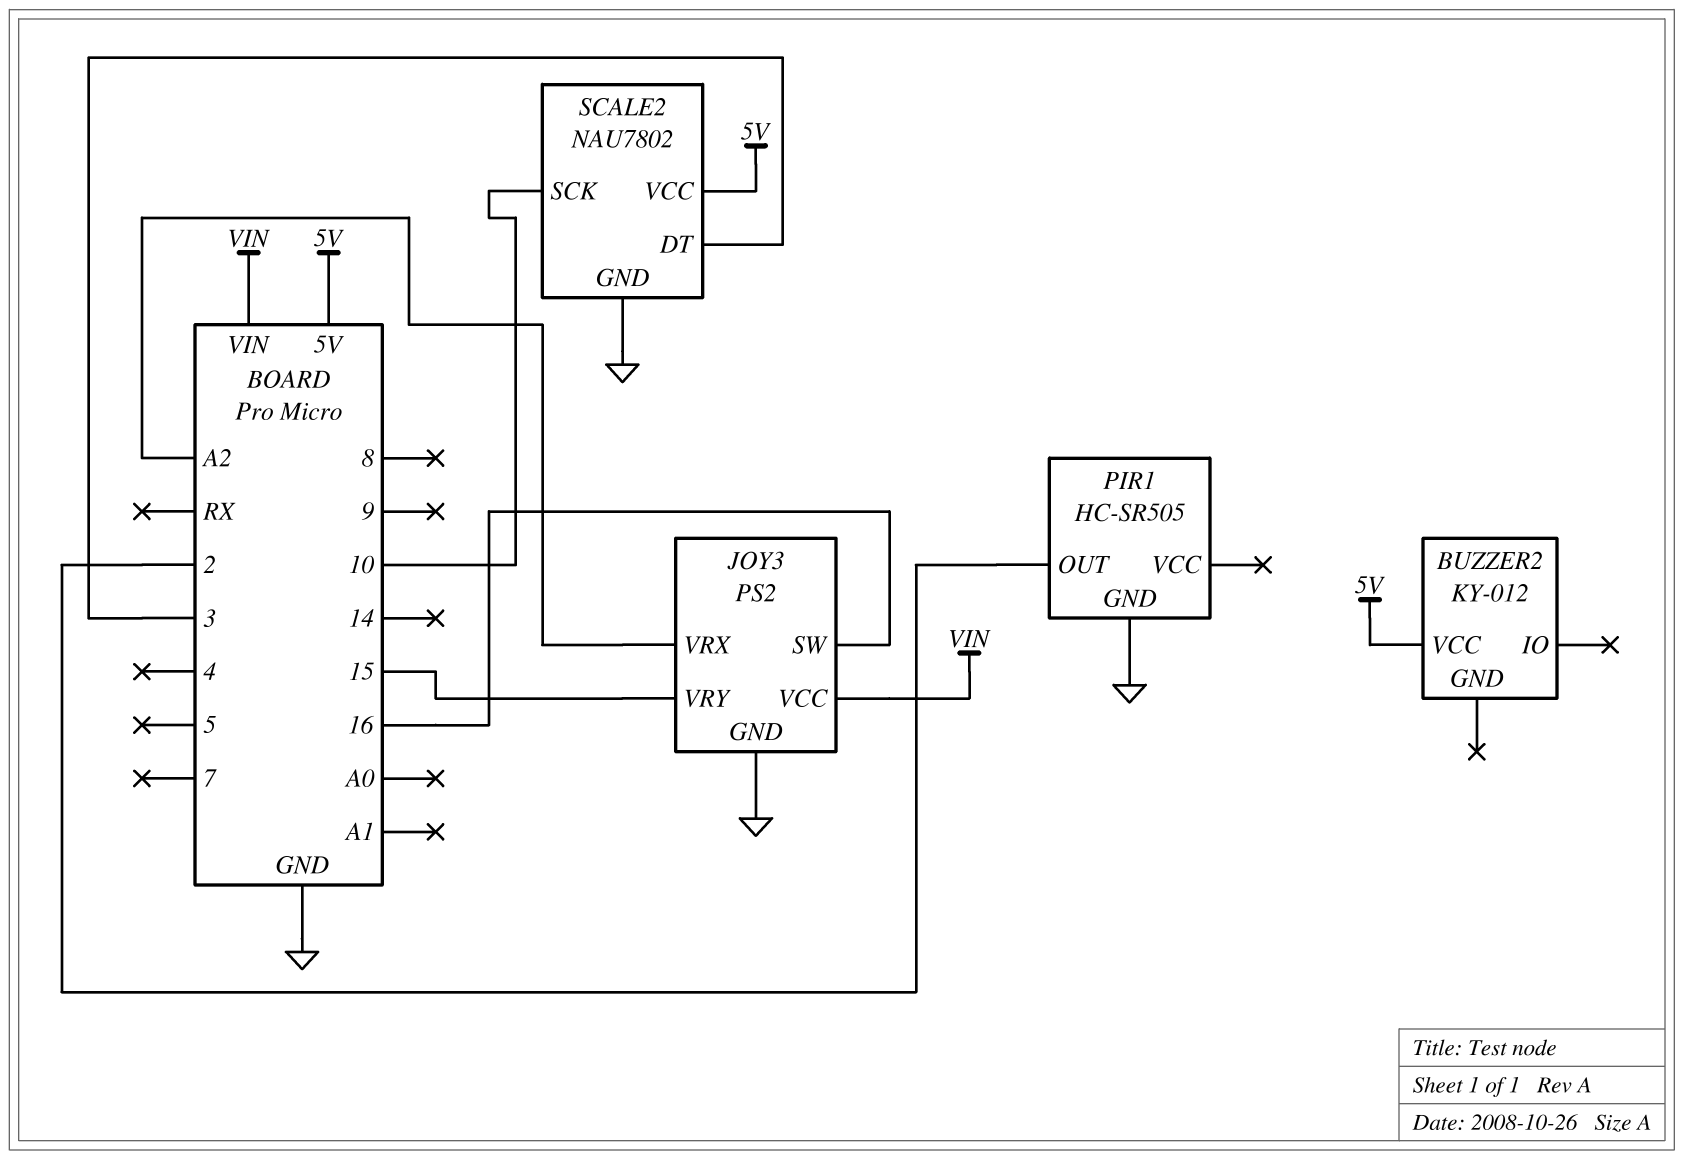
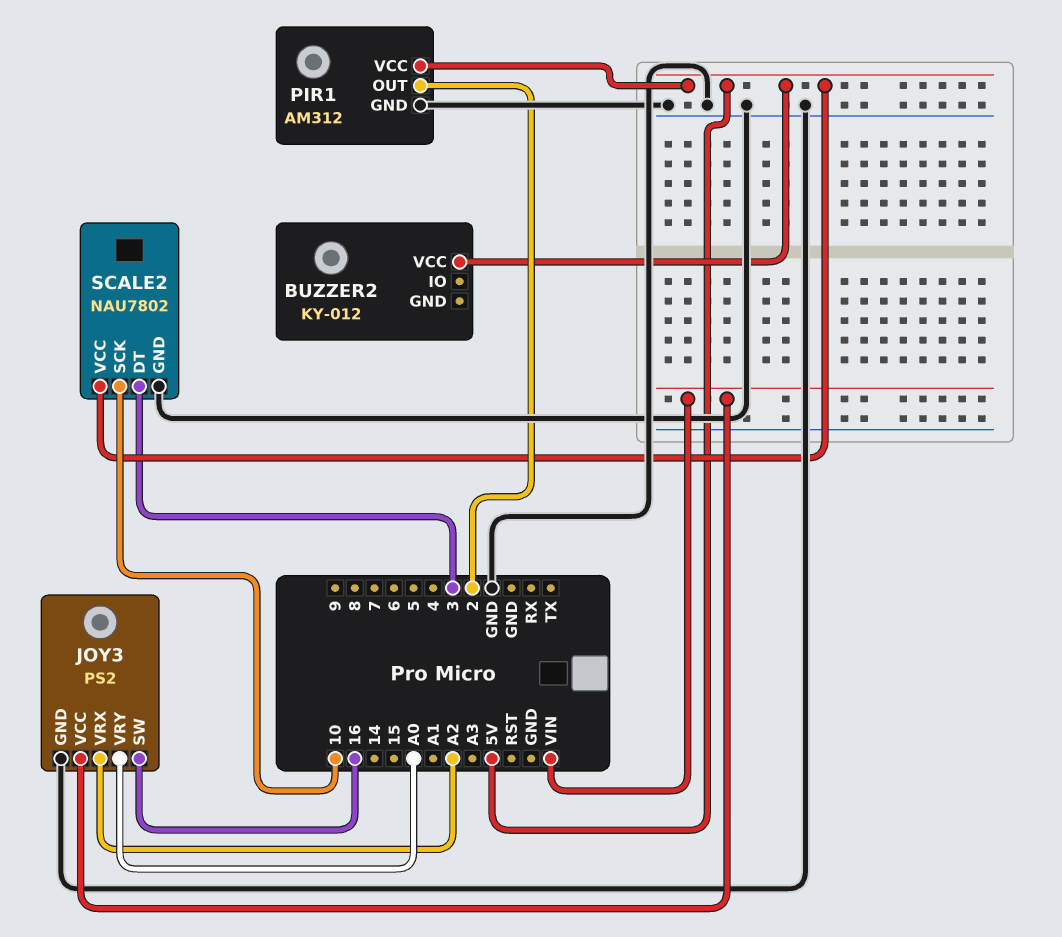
JOY3 pin VRY: 15 -> A0
PIR1: HC-SR505 -> AM312
PIR1 pin VCC: none -> 5V

